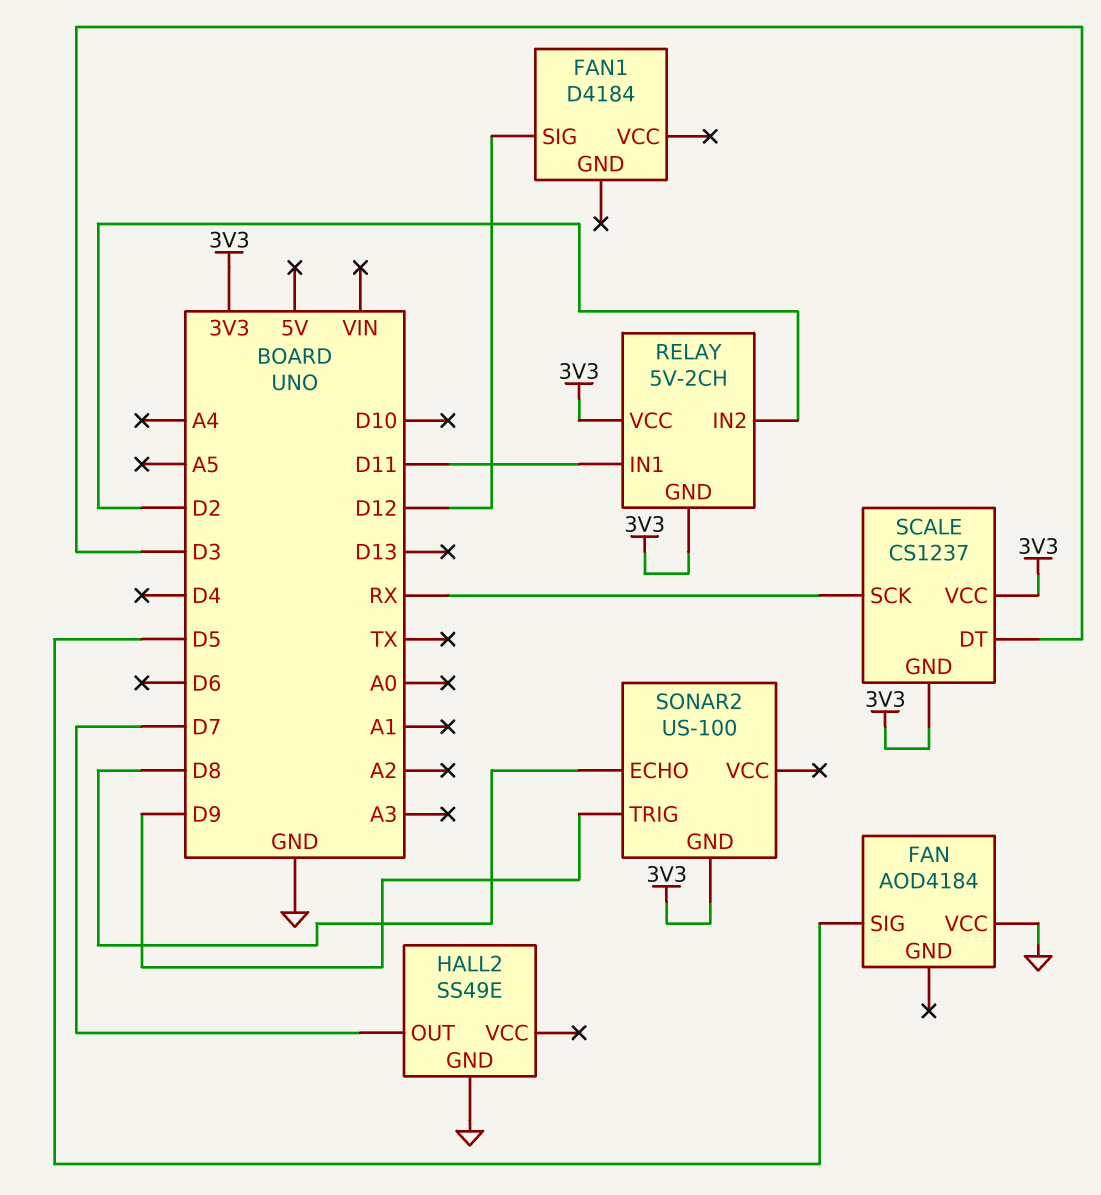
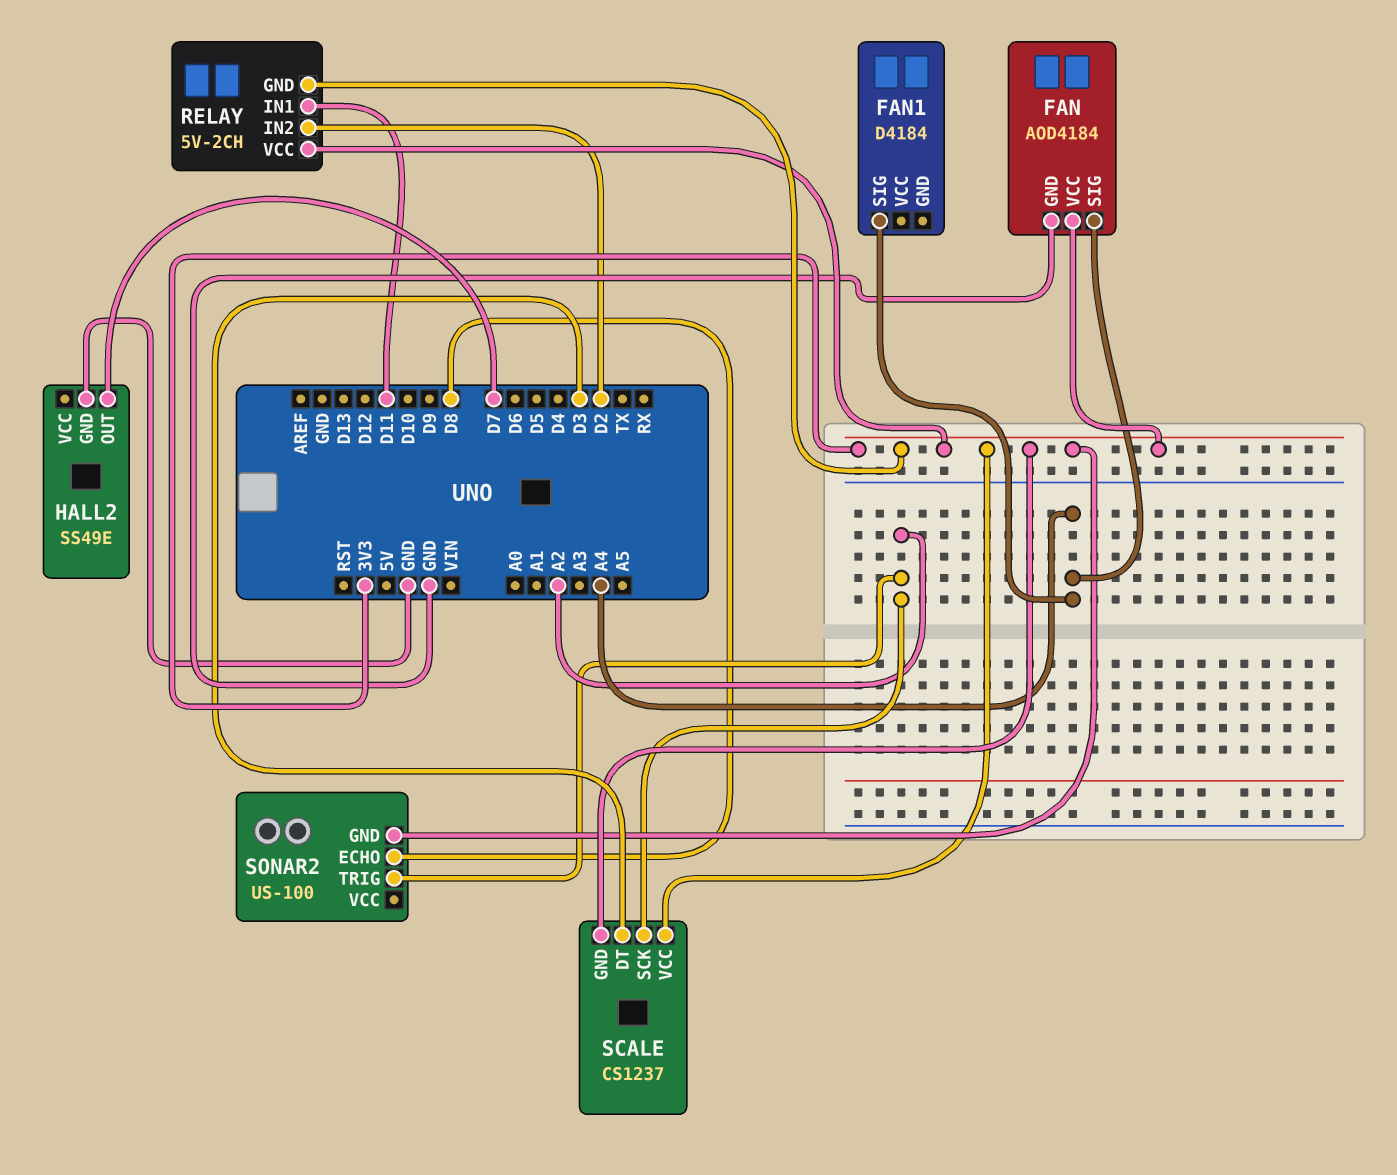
FAN pin GND: none -> GND
FAN pin SIG: D5 -> A4
FAN pin VCC: GND -> 3V3
FAN1 pin SIG: D12 -> A4
SCALE pin SCK: RX -> A2
SONAR2 pin TRIG: D9 -> A2

